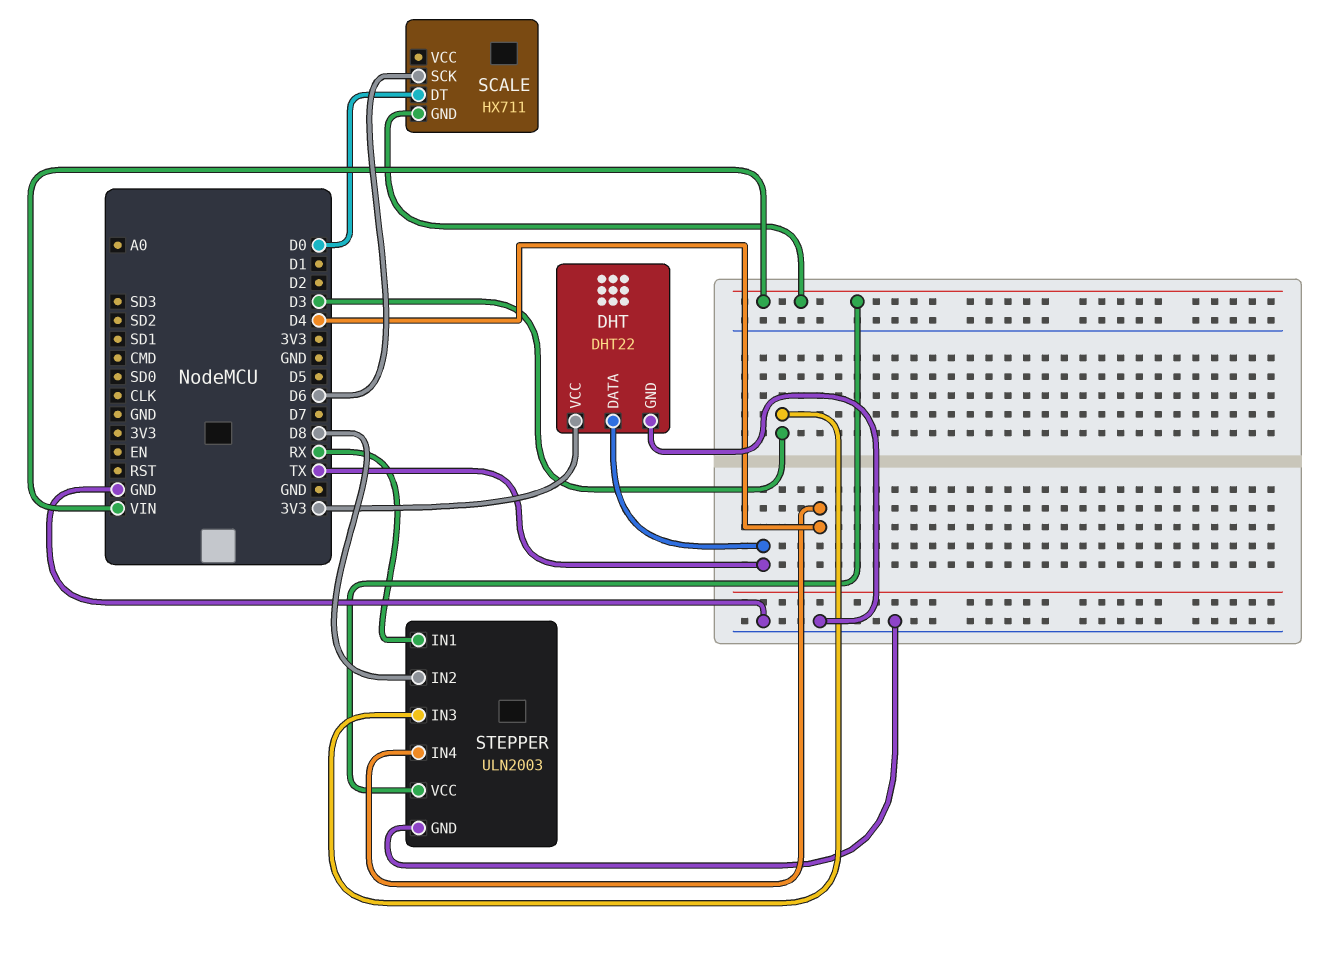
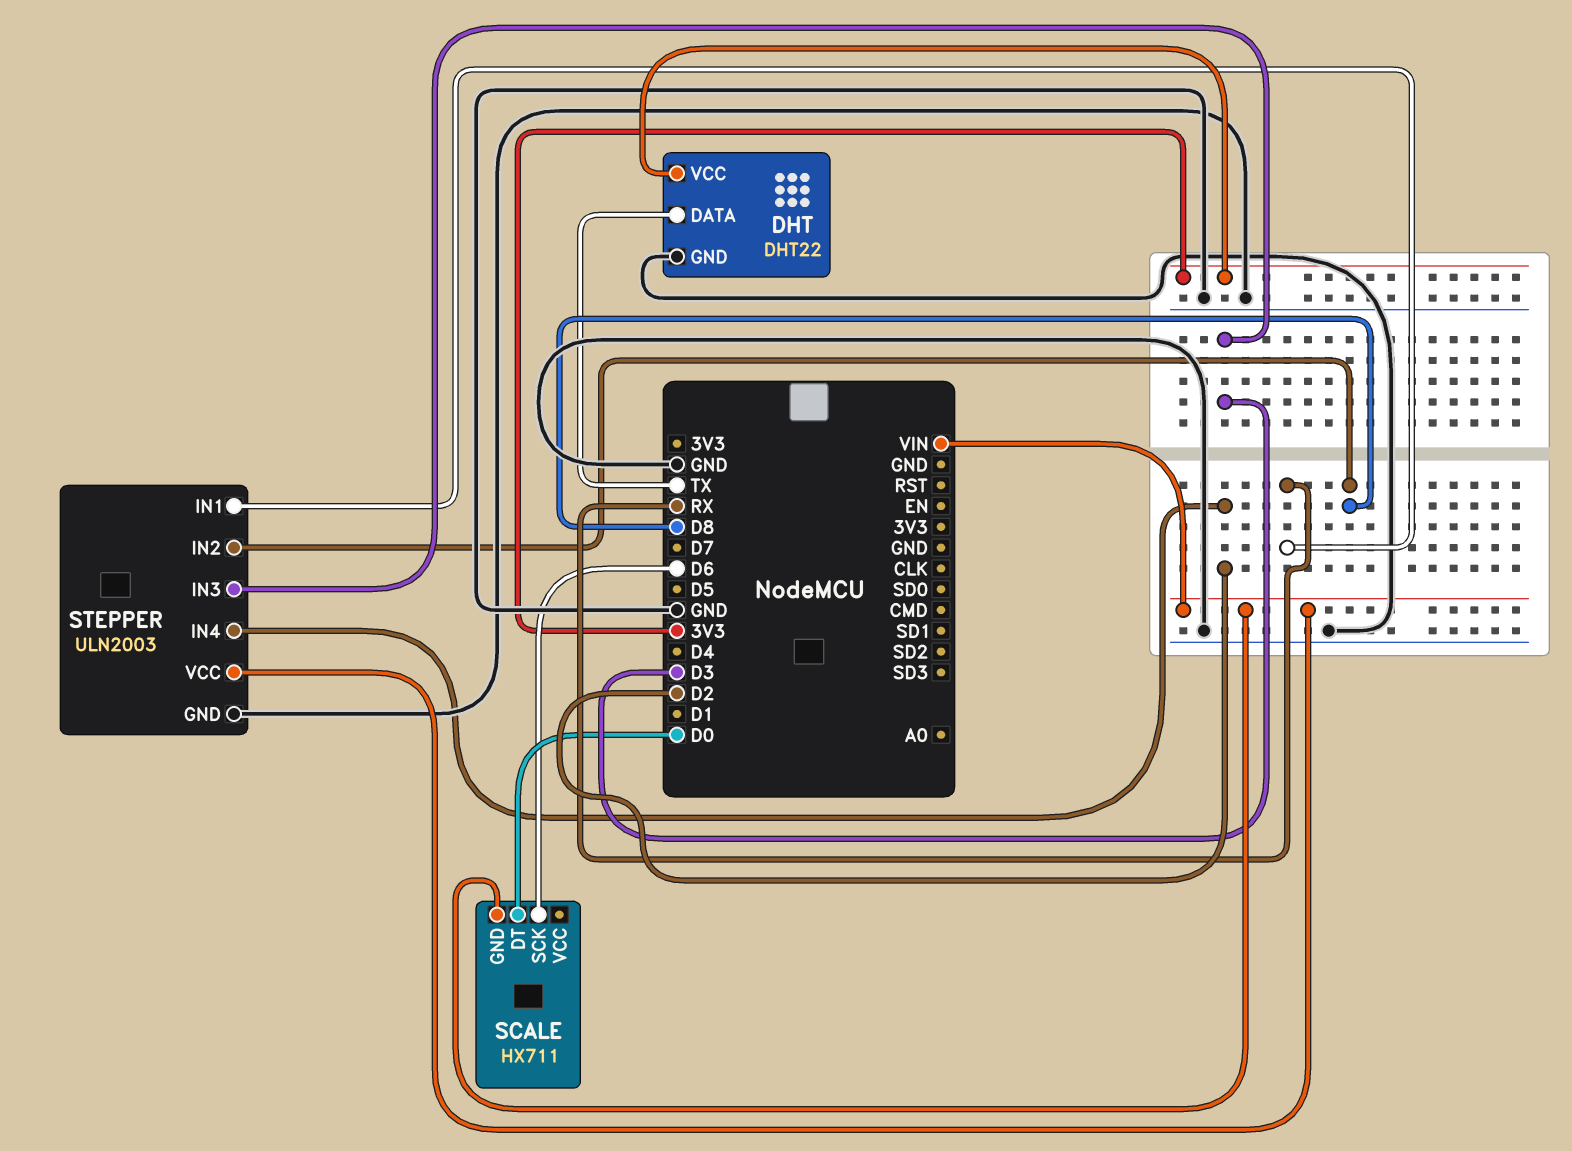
STEPPER pin IN4: D4 -> D2

